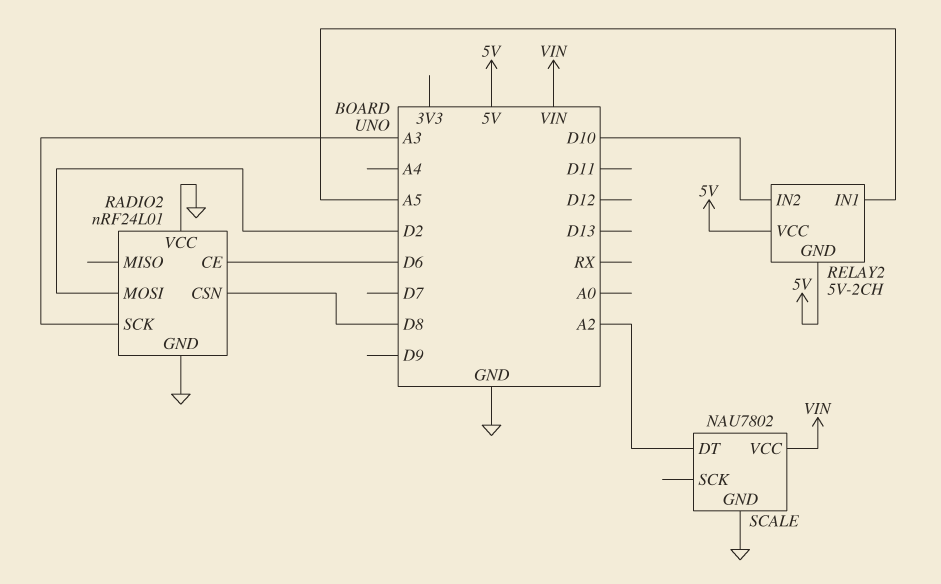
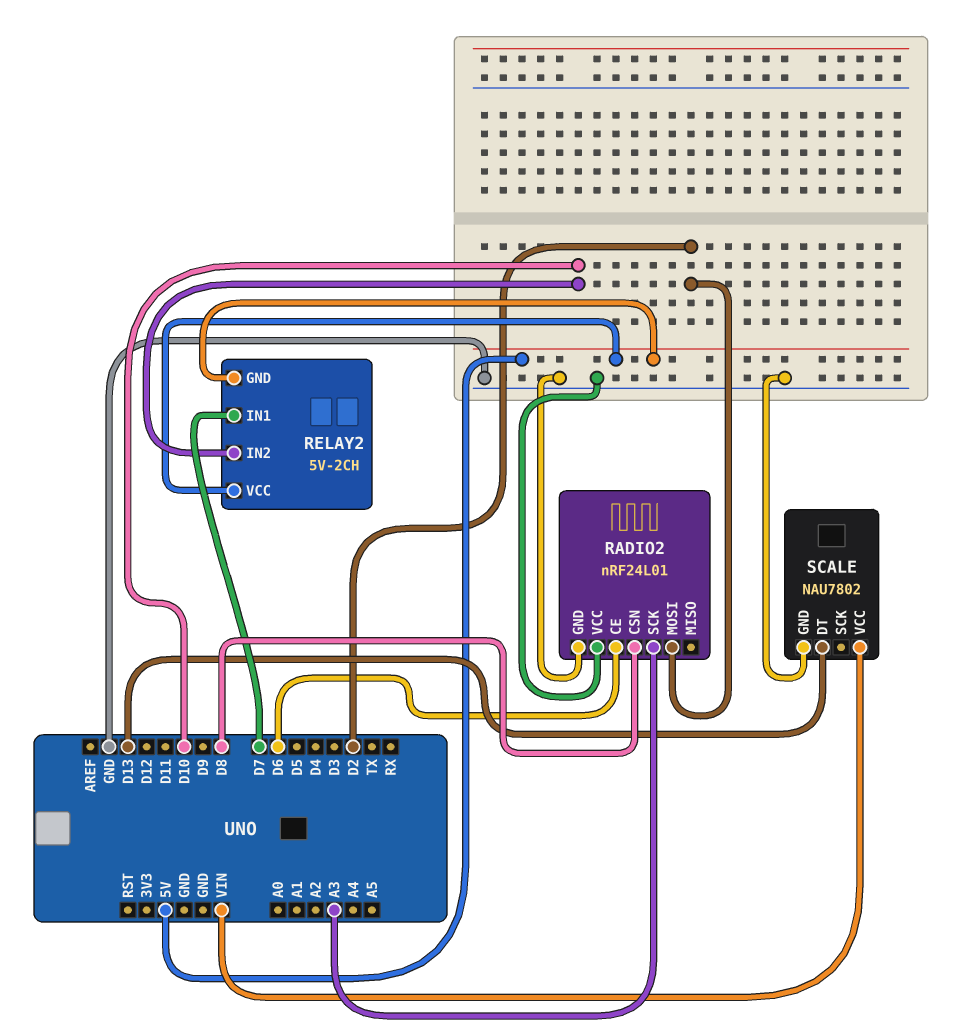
RELAY2 pin IN1: A5 -> D7
SCALE pin DT: A2 -> D13

